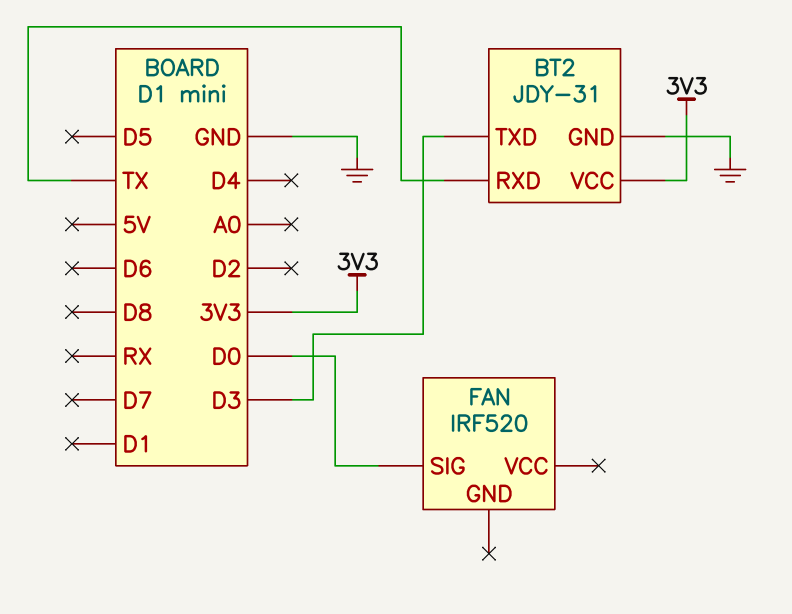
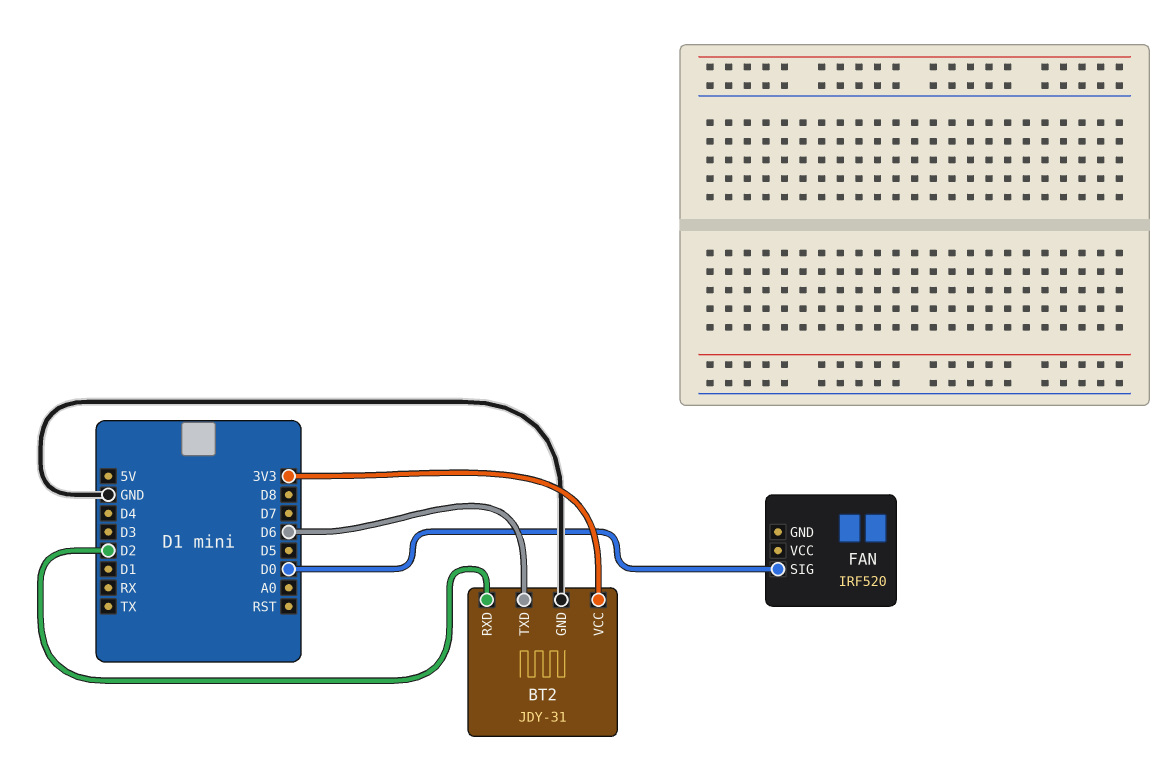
BT2 pin RXD: TX -> D2
BT2 pin TXD: D3 -> D6

